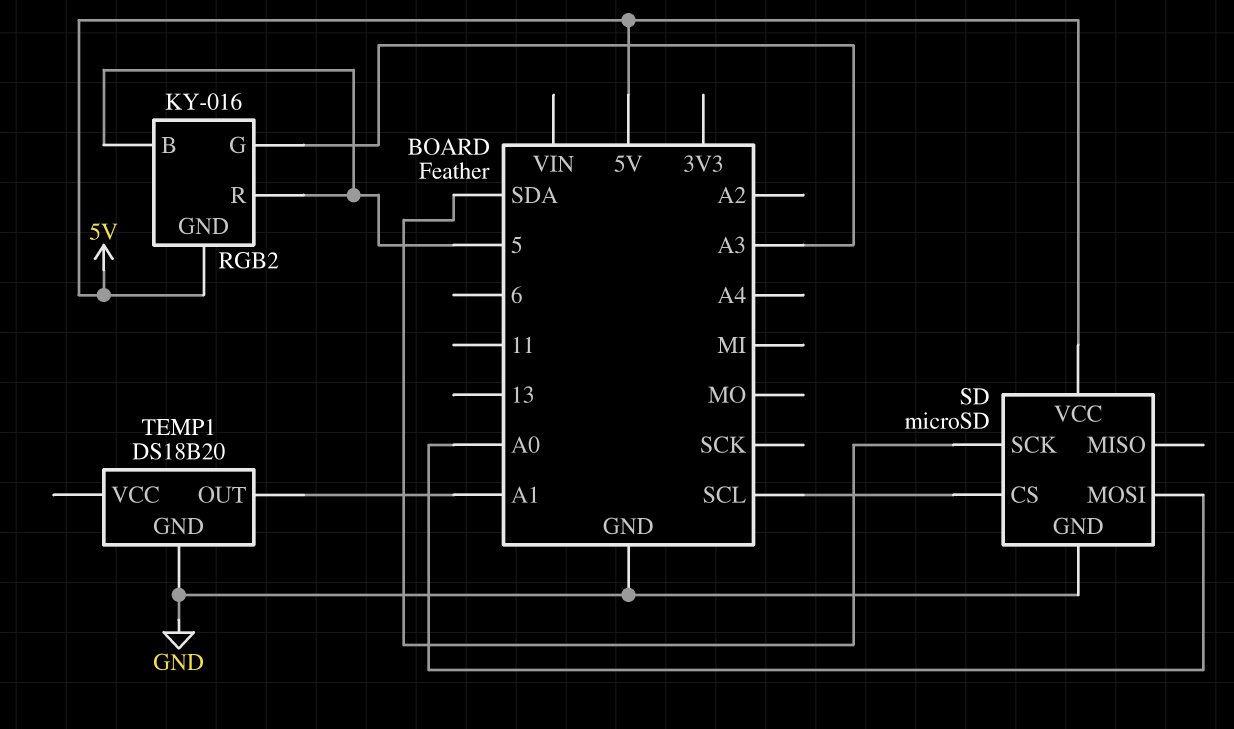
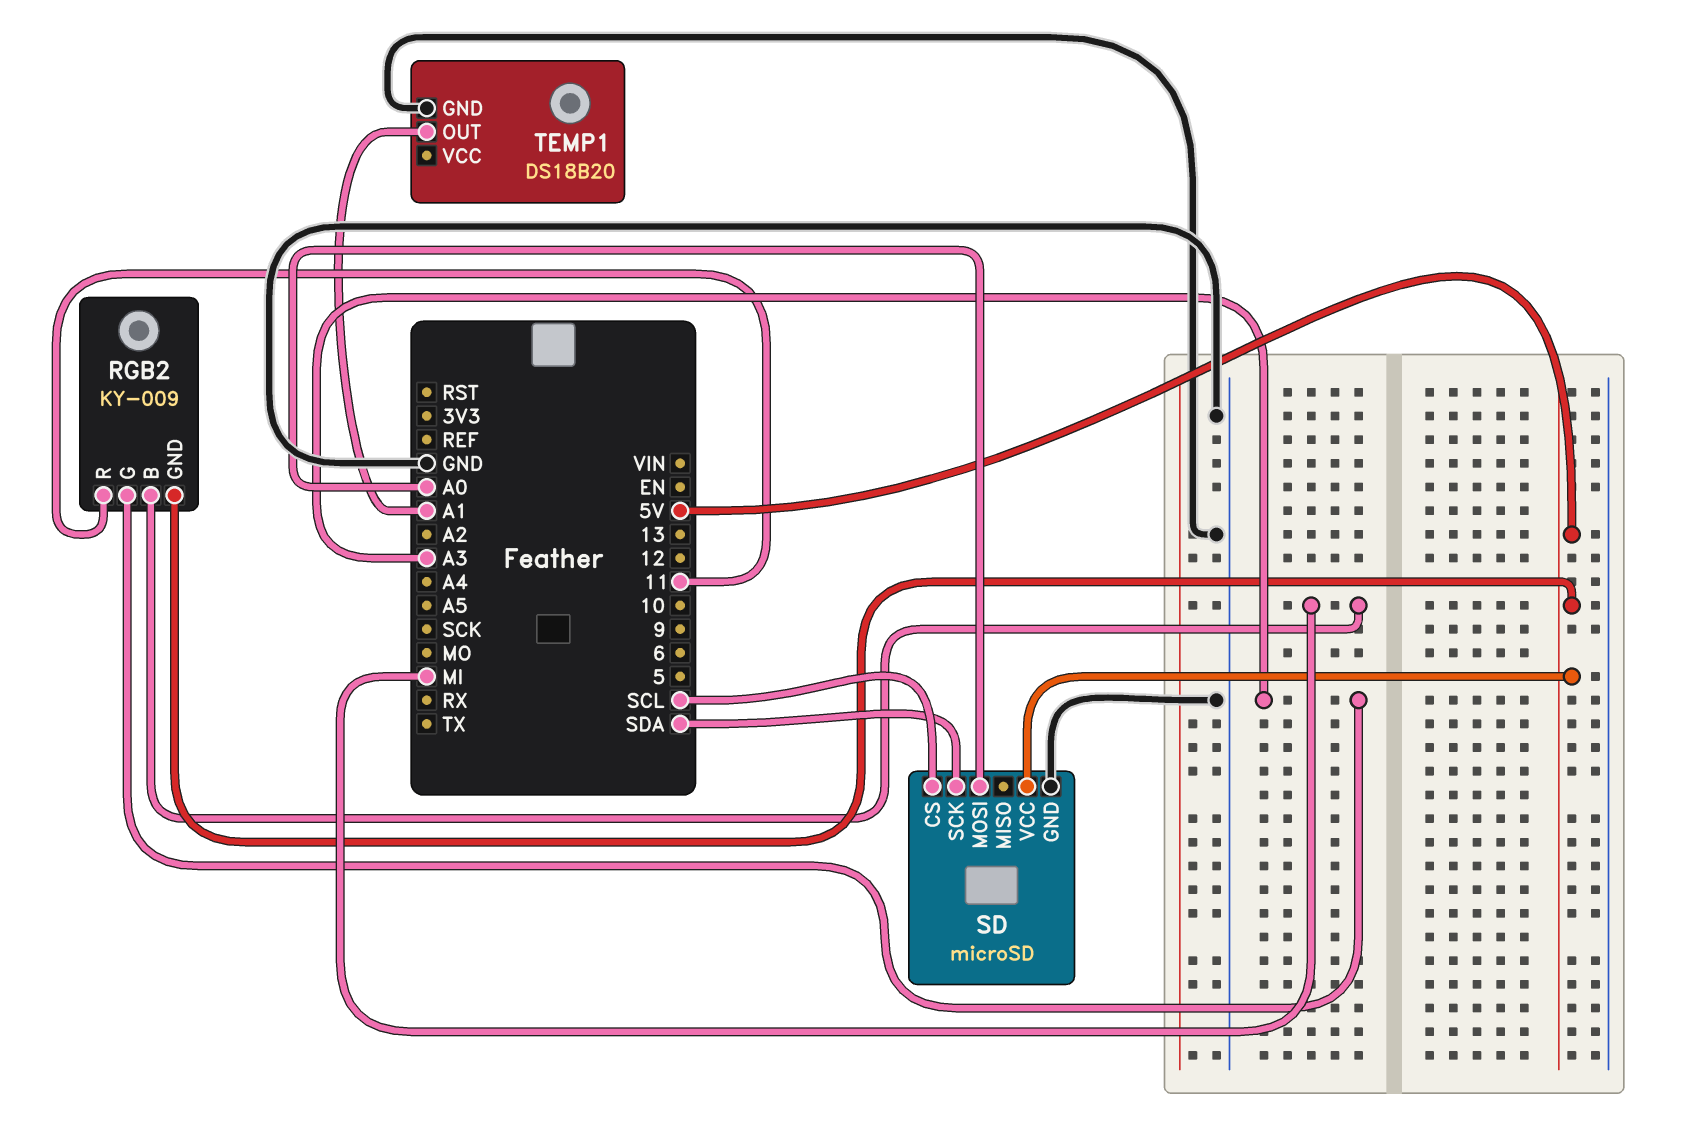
RGB2: KY-016 -> KY-009
RGB2 pin B: 5 -> MI
RGB2 pin R: 5 -> 11

